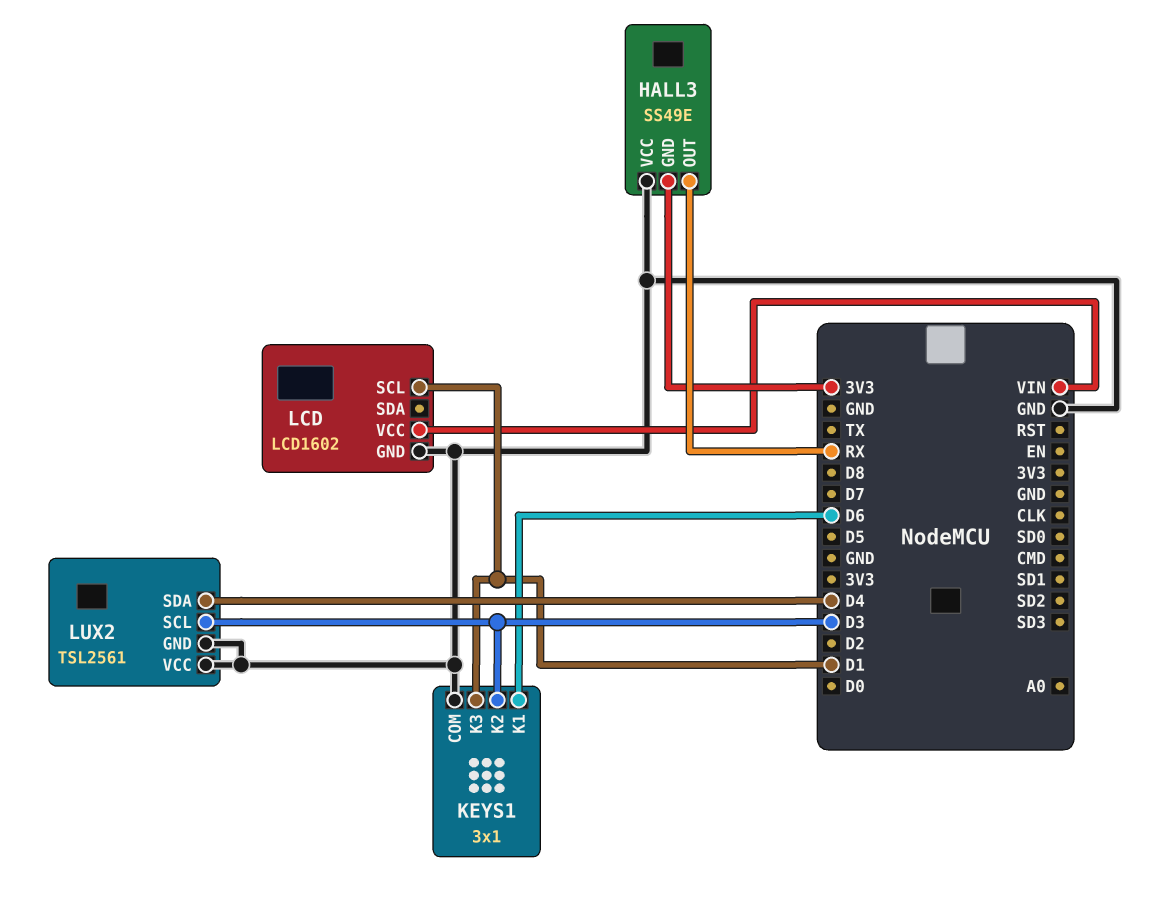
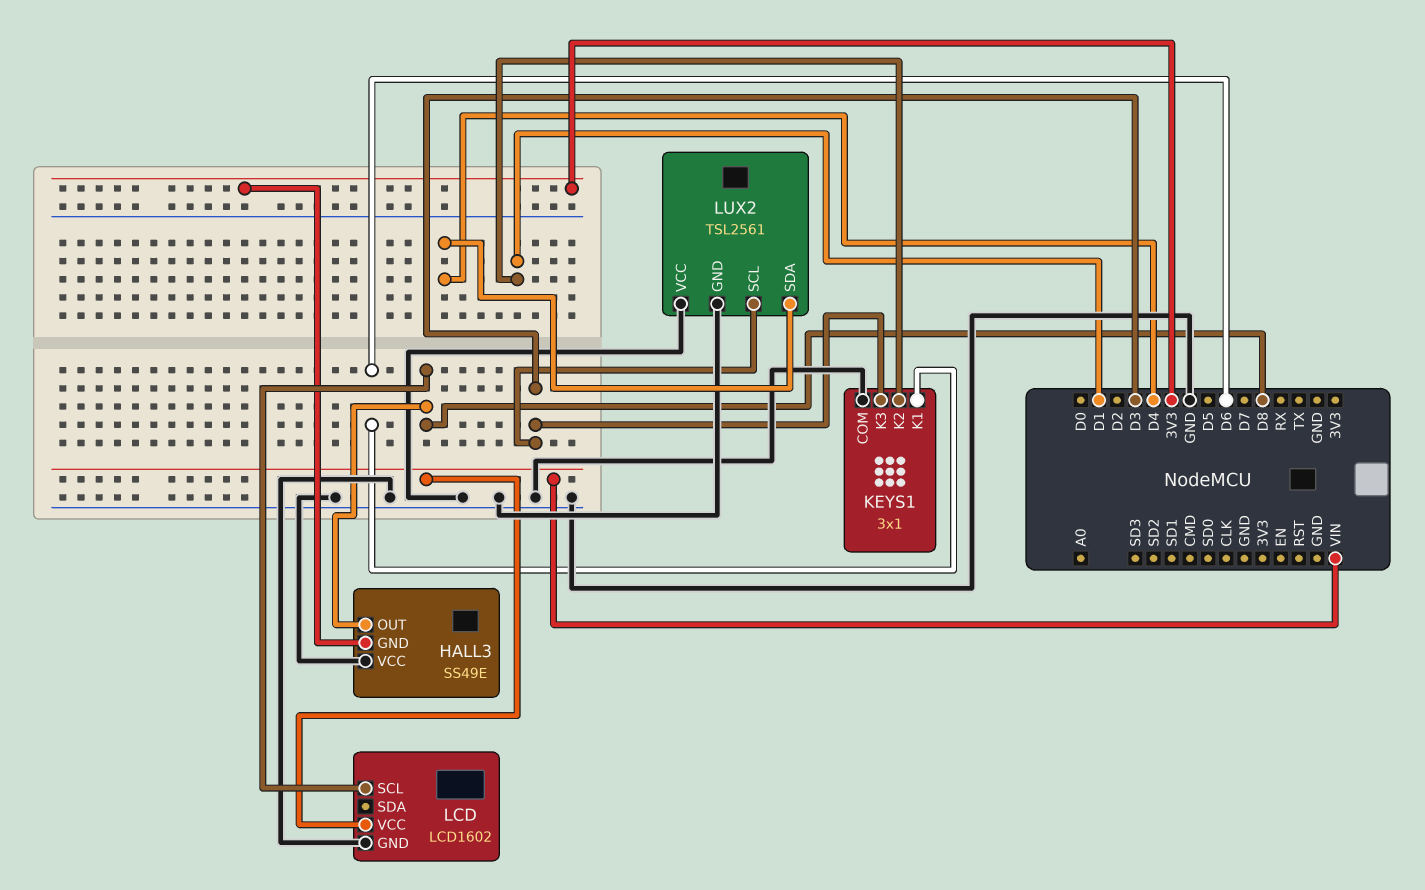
HALL3 pin OUT: RX -> D8
KEYS1 pin K2: D3 -> D1
KEYS1 pin K3: D1 -> D3
LCD pin SCL: D1 -> D8

